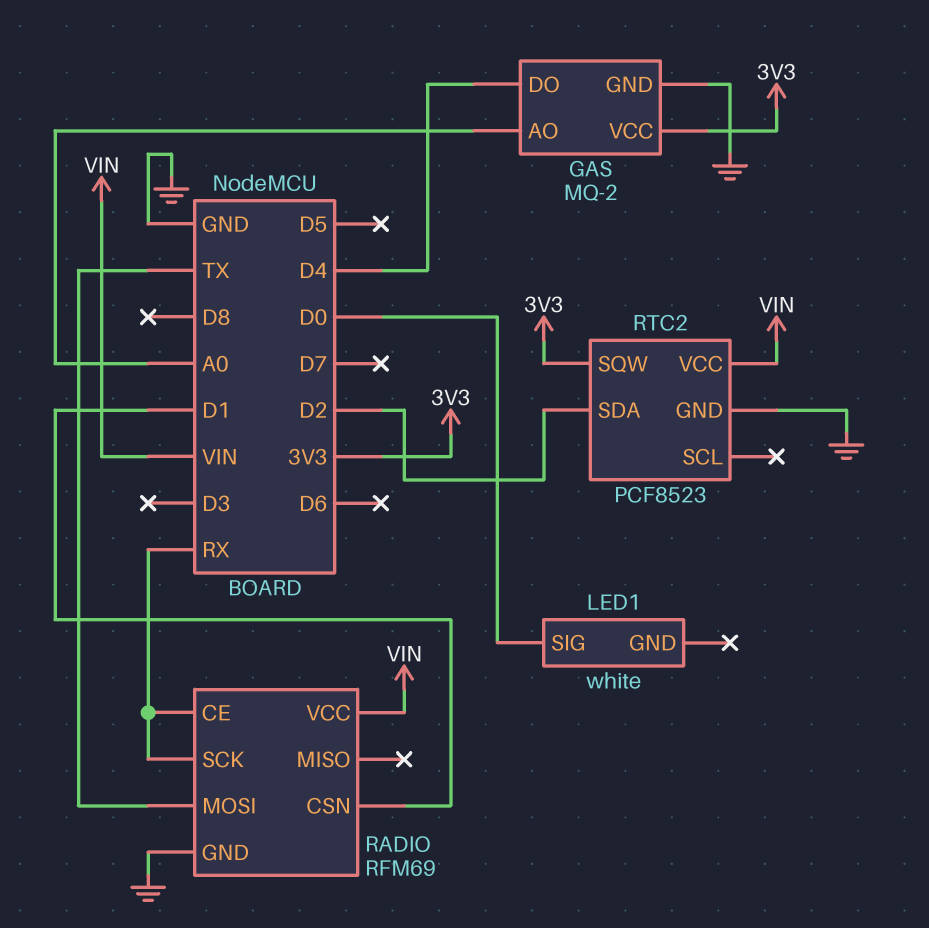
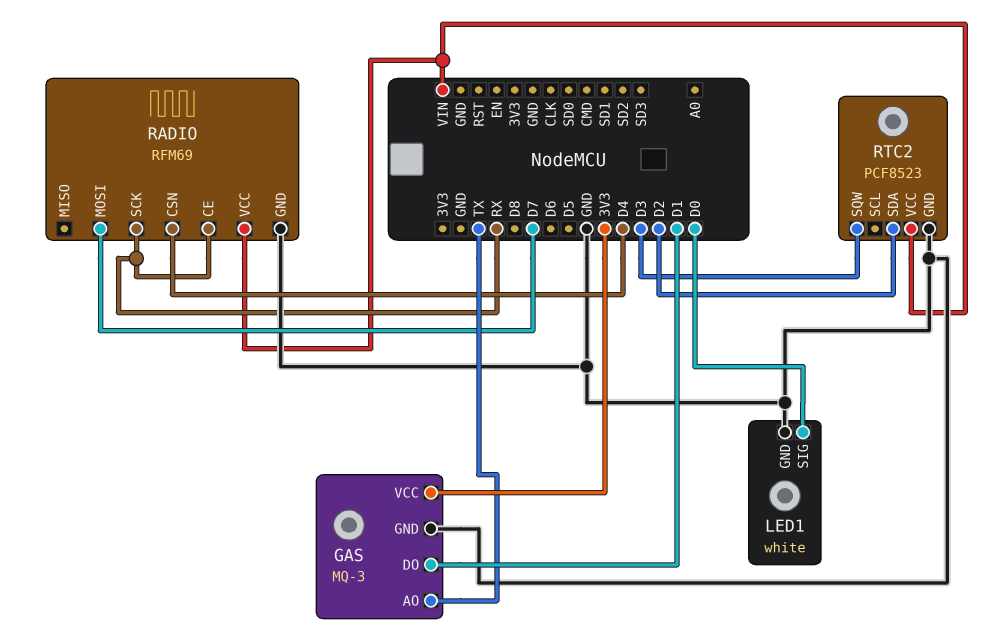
GAS: MQ-2 -> MQ-3
GAS pin AO: A0 -> TX
GAS pin DO: D4 -> D1
LED1 pin GND: none -> GND
RADIO pin CSN: D1 -> D4
RADIO pin MOSI: TX -> D7
RTC2 pin SQW: 3V3 -> D3

